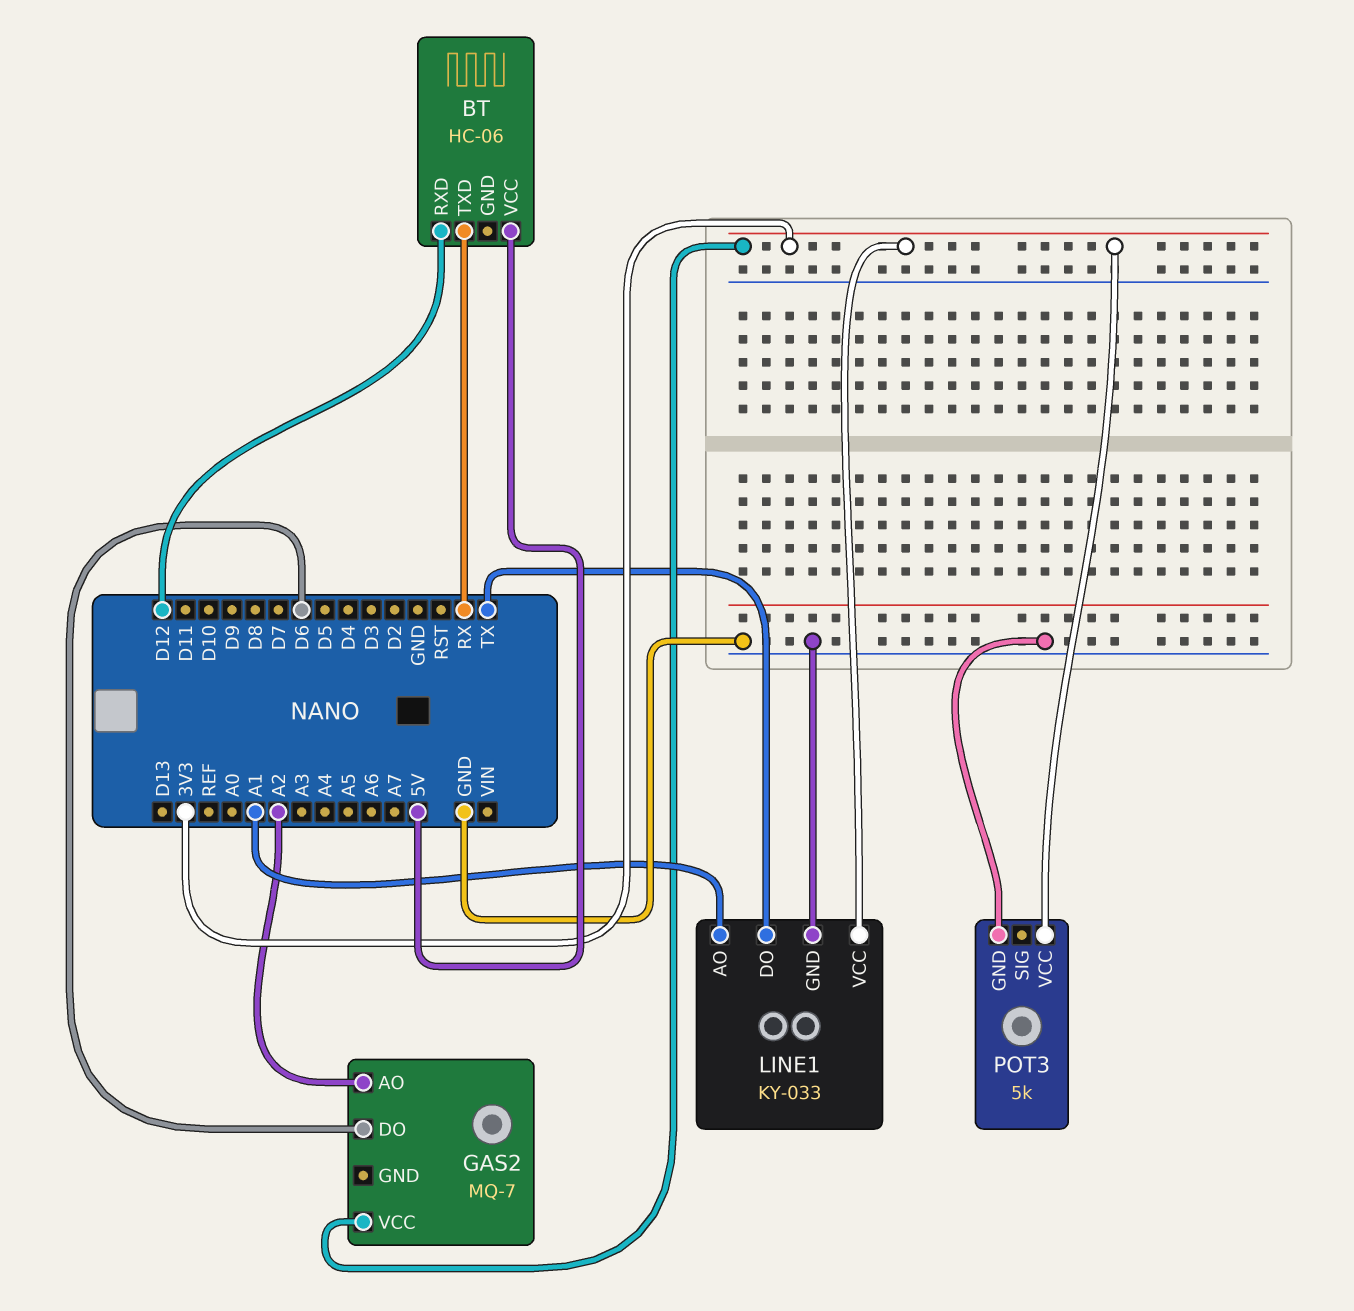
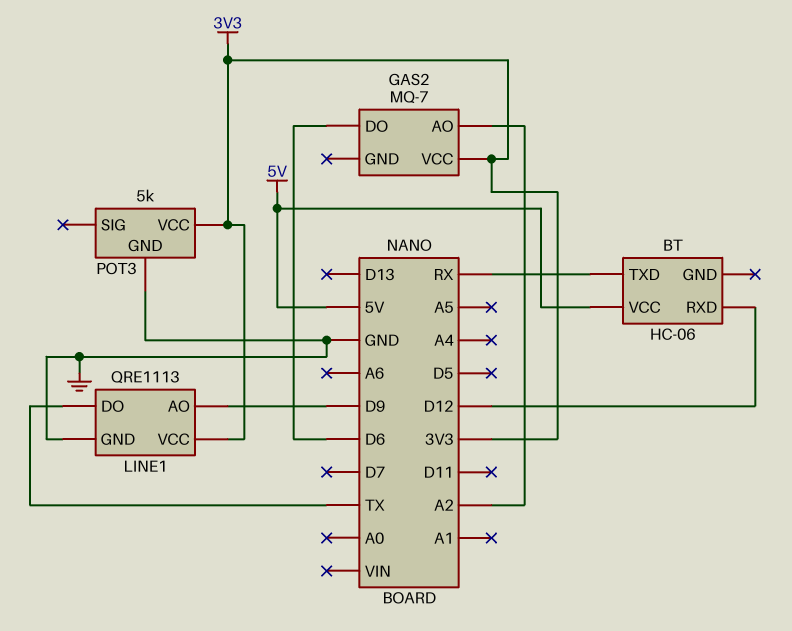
LINE1: KY-033 -> QRE1113
LINE1 pin AO: A1 -> D9

